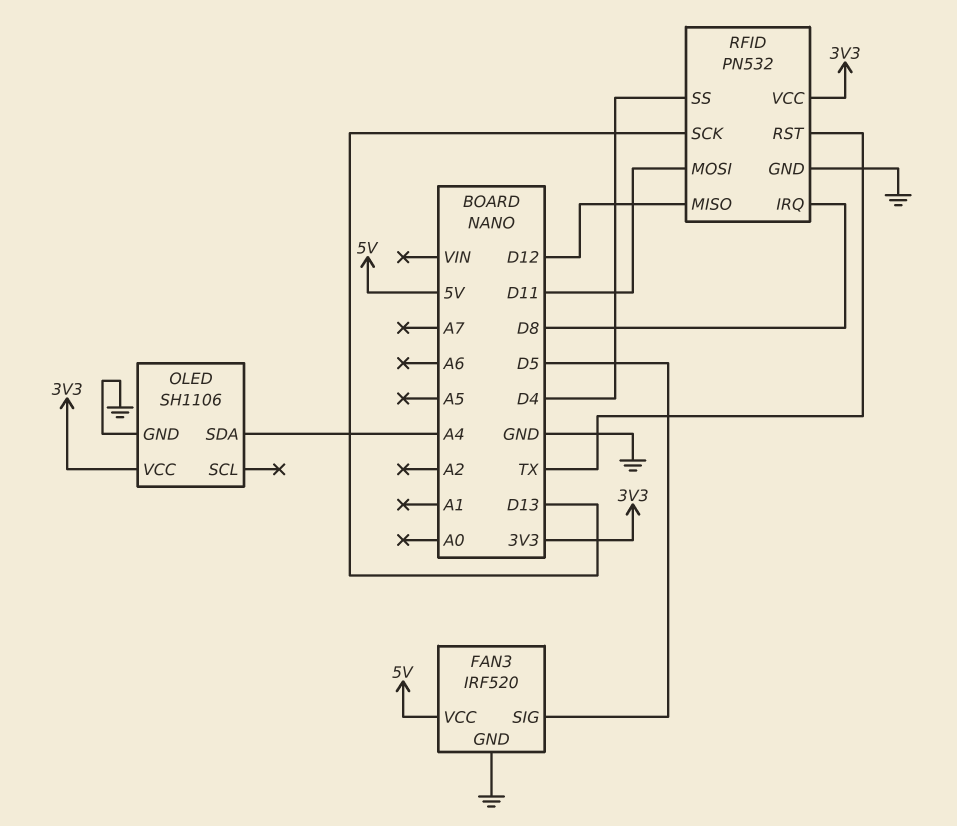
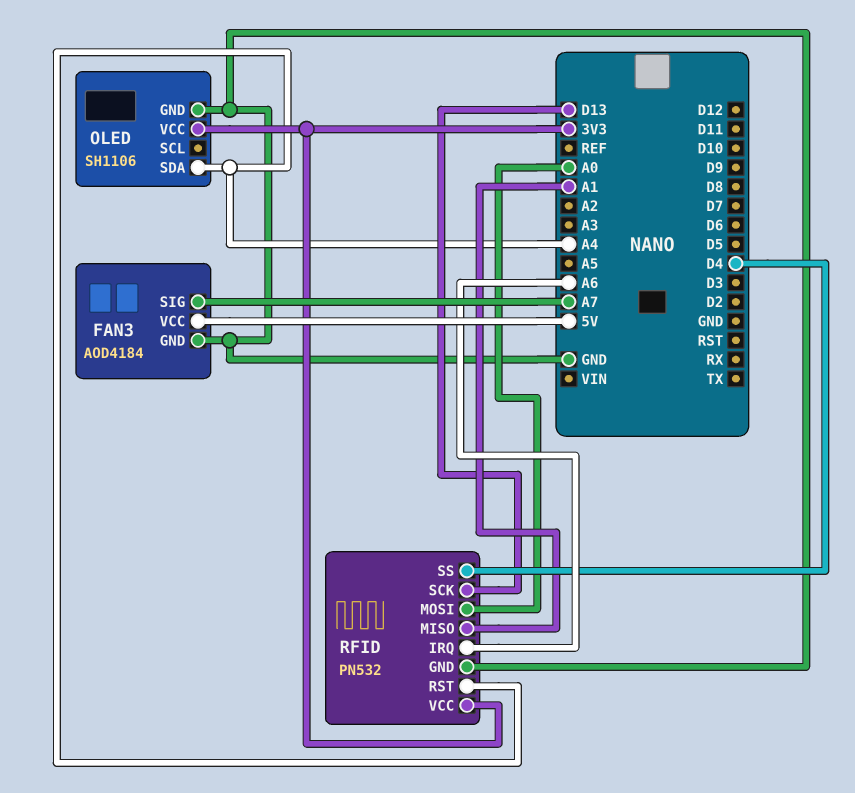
FAN3: IRF520 -> AOD4184
FAN3 pin SIG: D5 -> A7
RFID pin IRQ: D8 -> A6
RFID pin MISO: D12 -> A1
RFID pin MOSI: D11 -> A0
RFID pin RST: TX -> A4

